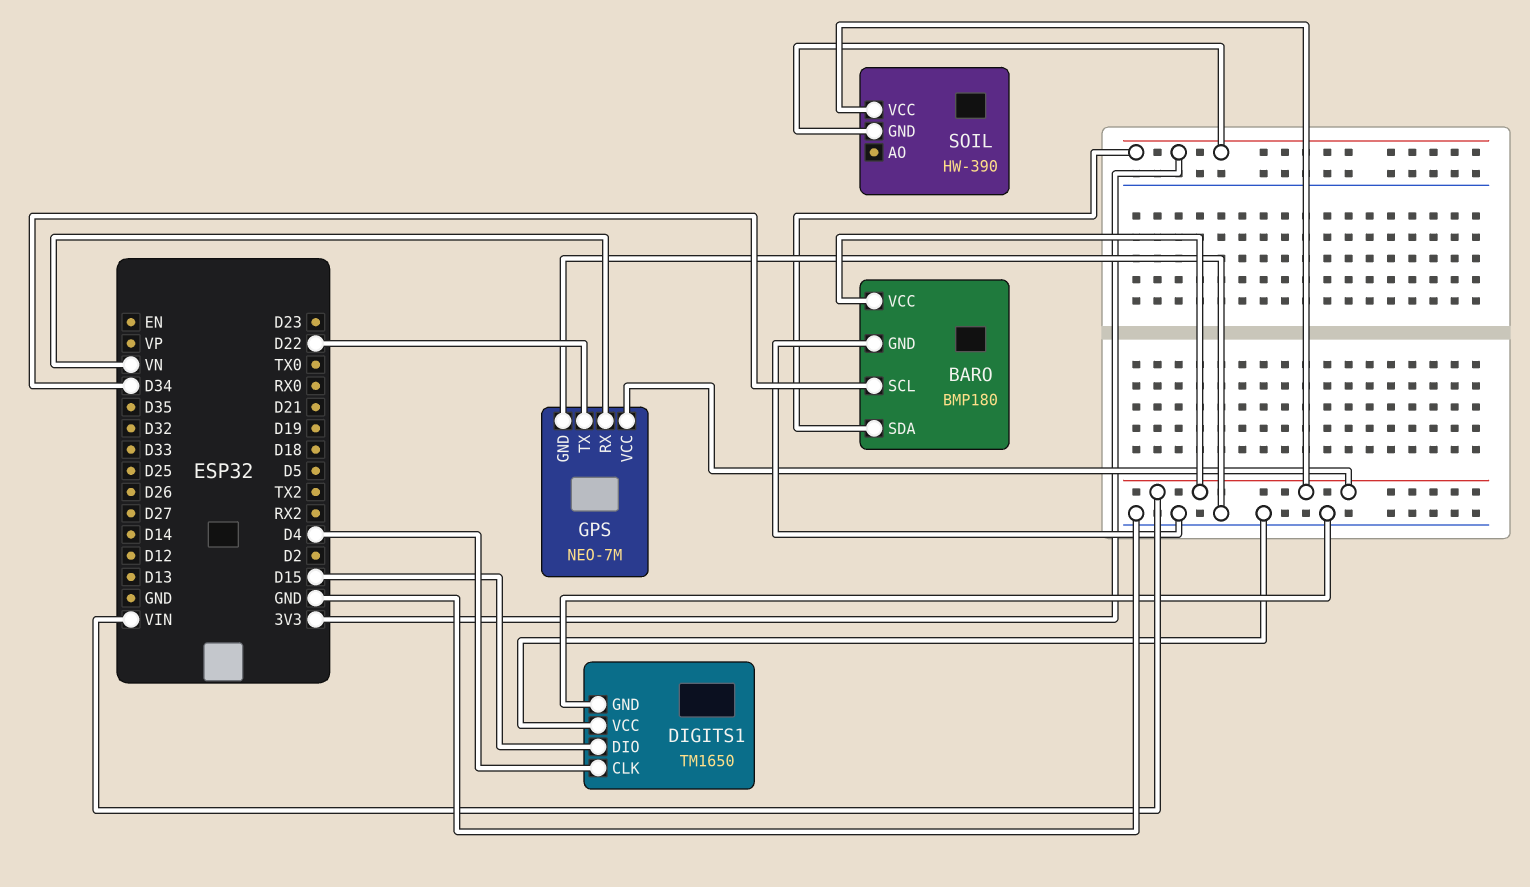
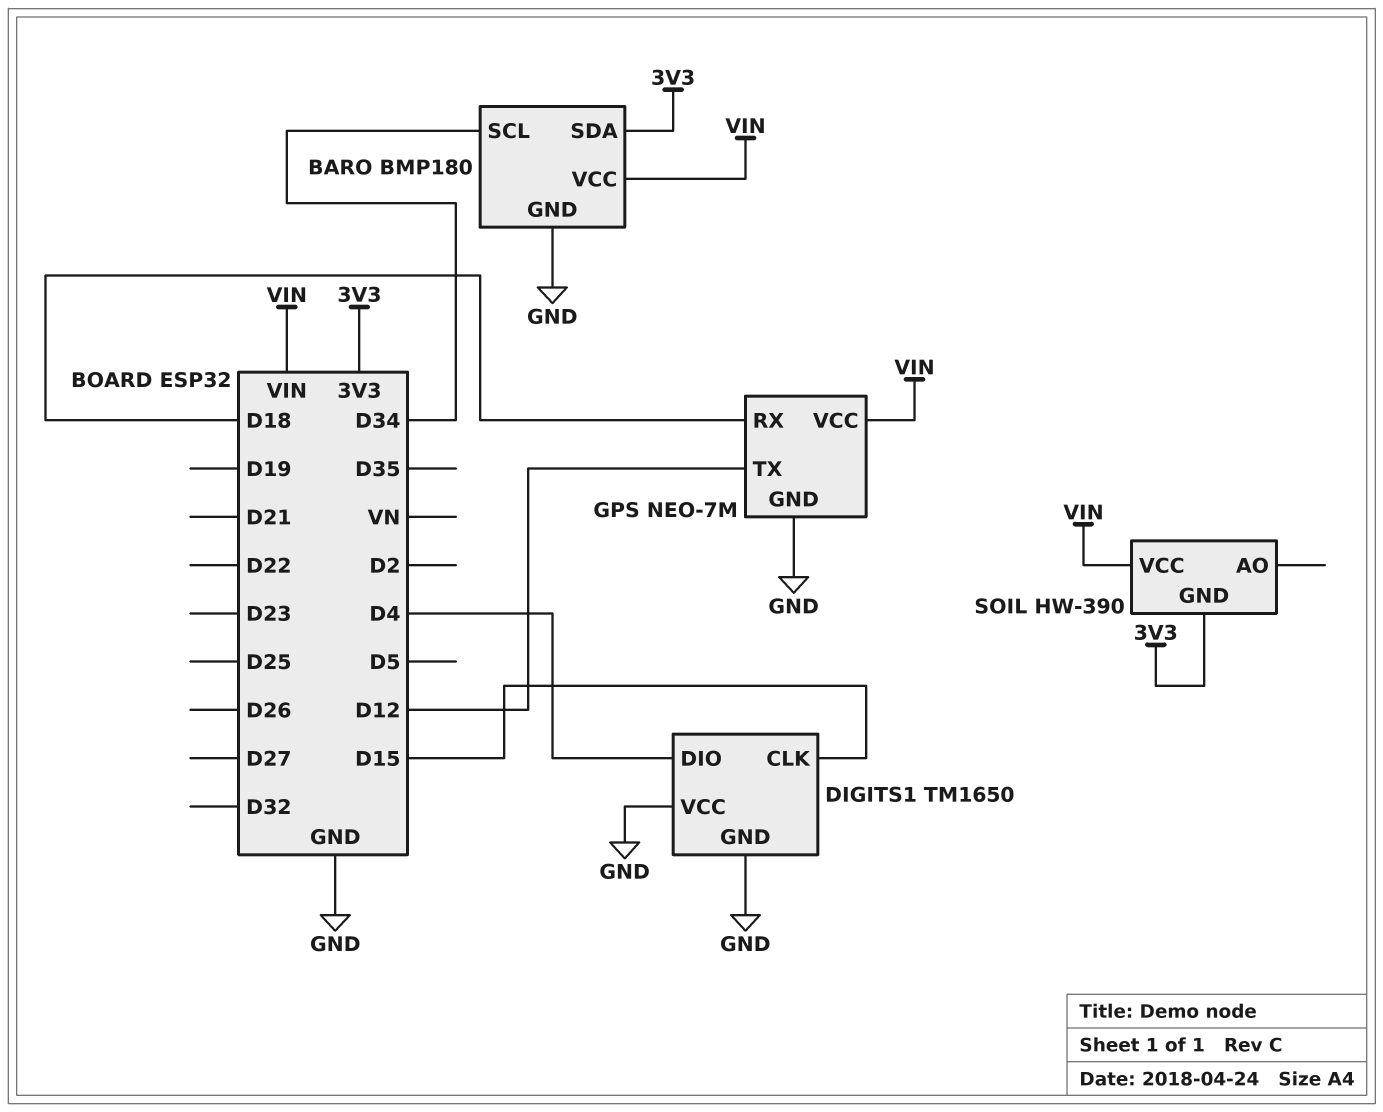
DIGITS1 pin CLK: D4 -> D15
DIGITS1 pin DIO: D15 -> D4
GPS pin RX: VN -> D18
GPS pin TX: D22 -> D12

